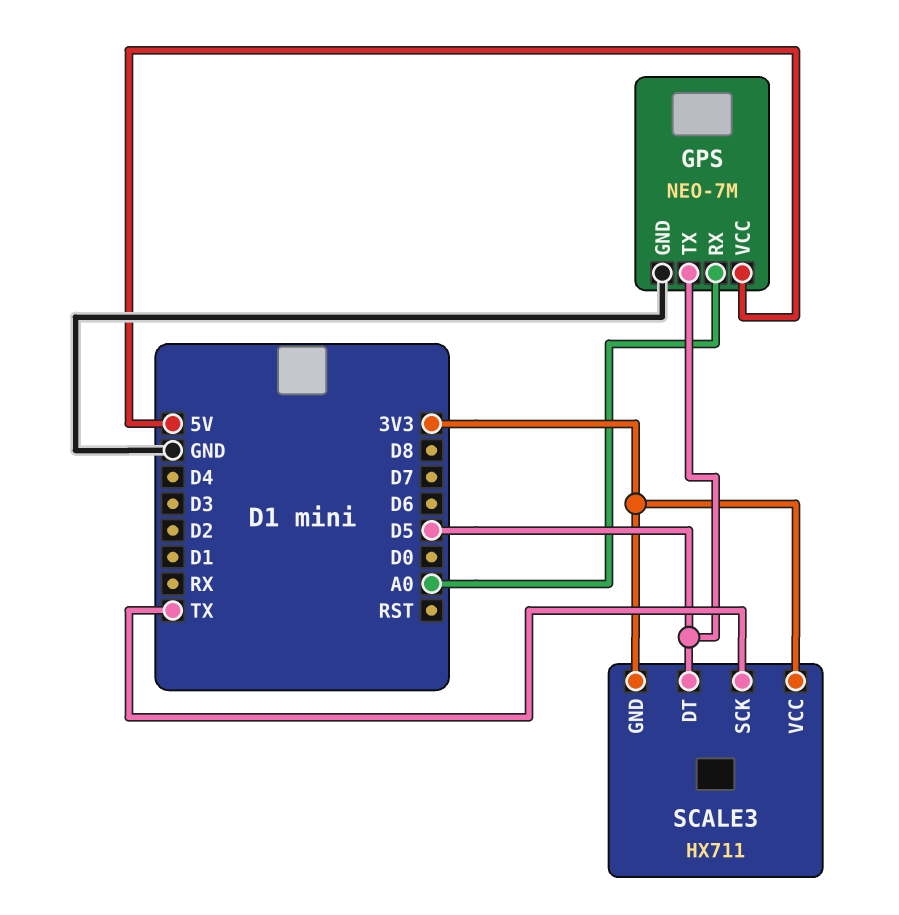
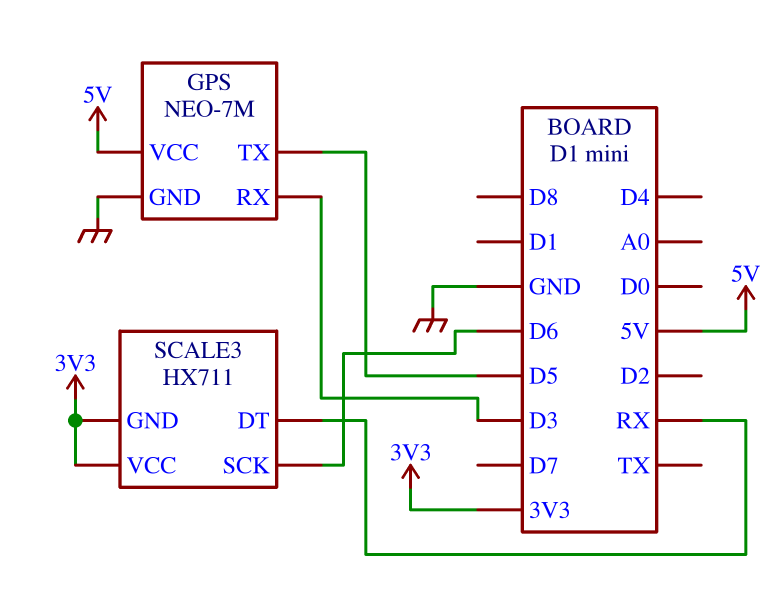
GPS pin RX: A0 -> D3
SCALE3 pin DT: D5 -> RX
SCALE3 pin SCK: TX -> D6

